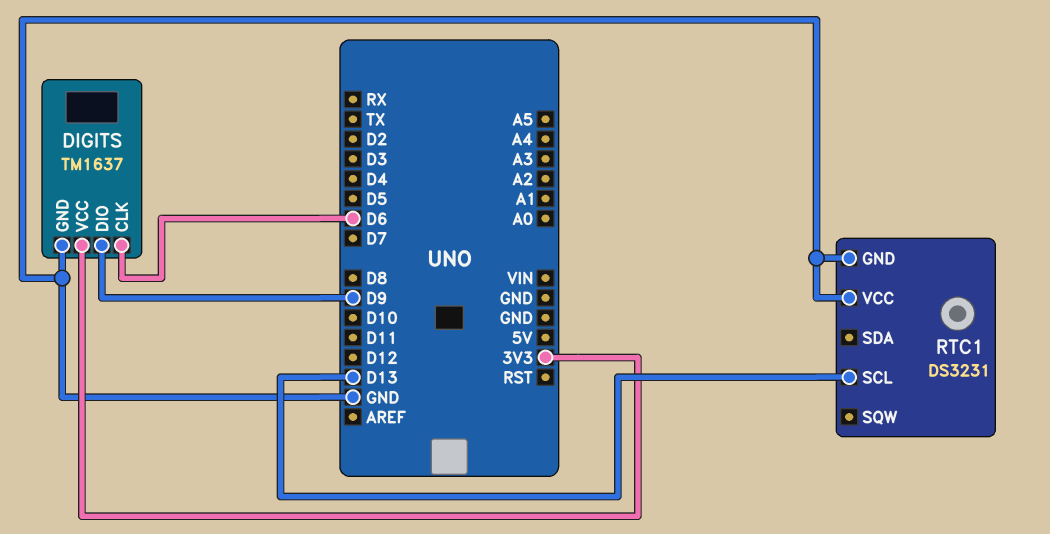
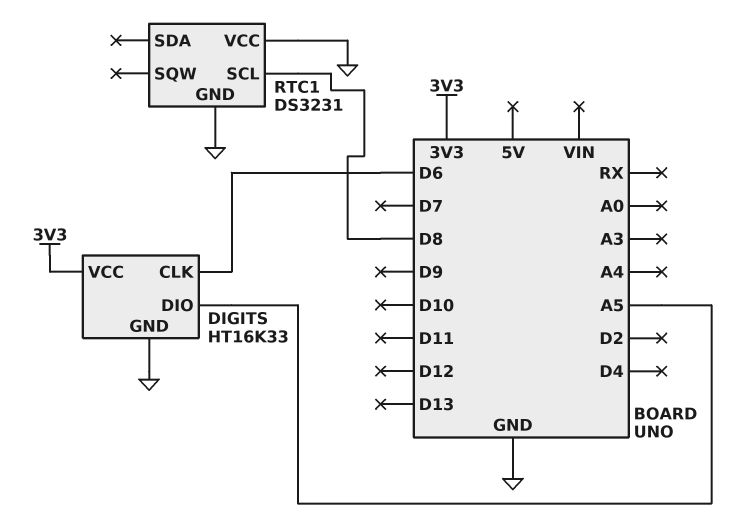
DIGITS: TM1637 -> HT16K33
DIGITS pin DIO: D9 -> A5
RTC1 pin SCL: D13 -> D8

